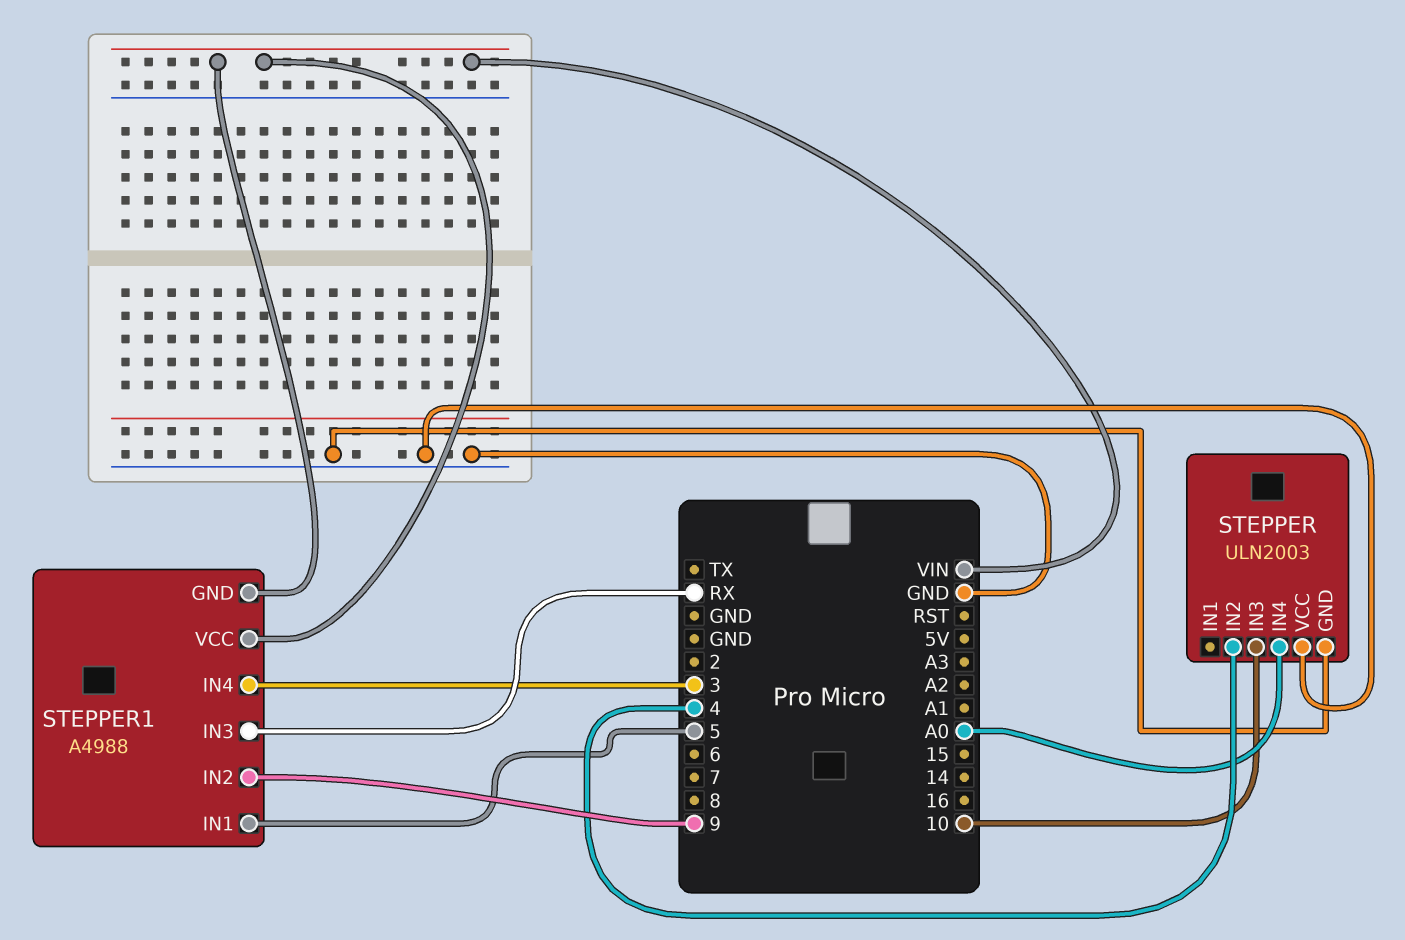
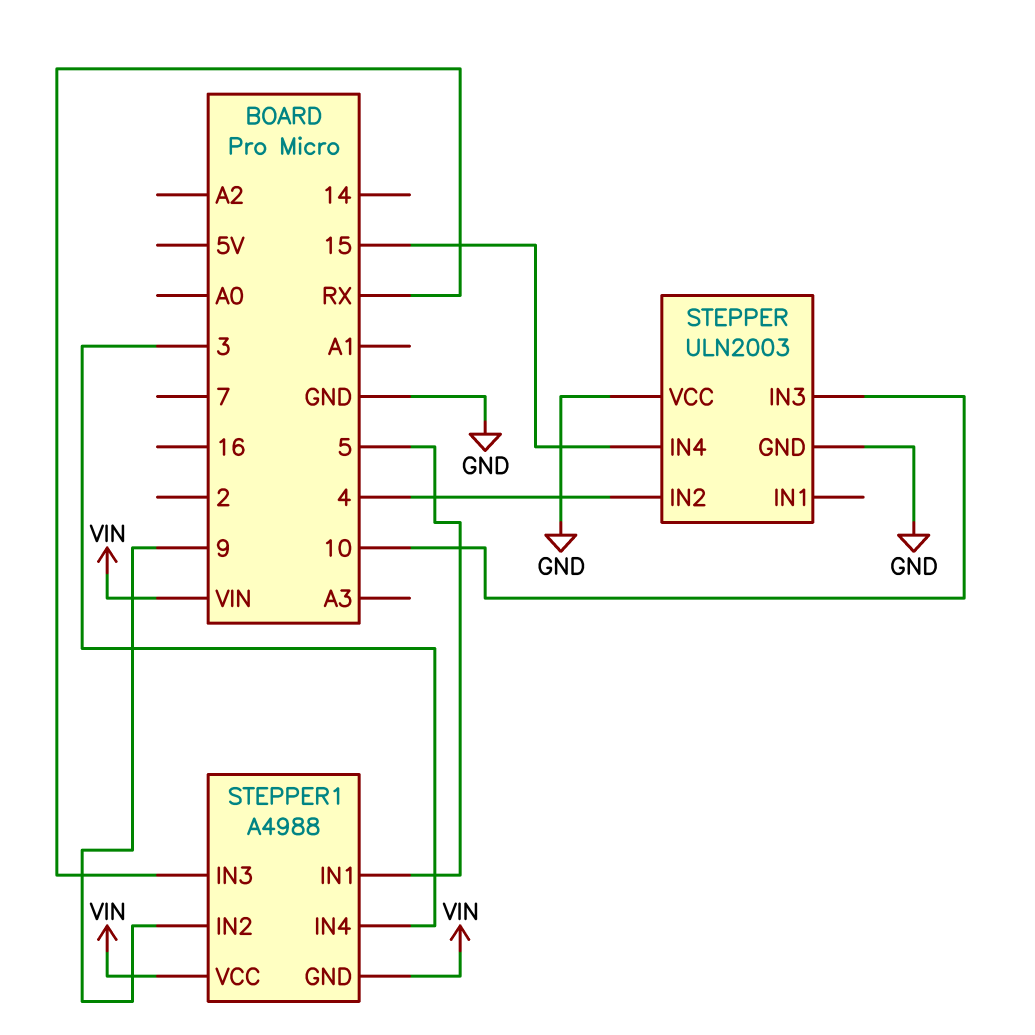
STEPPER pin IN4: A0 -> 15

